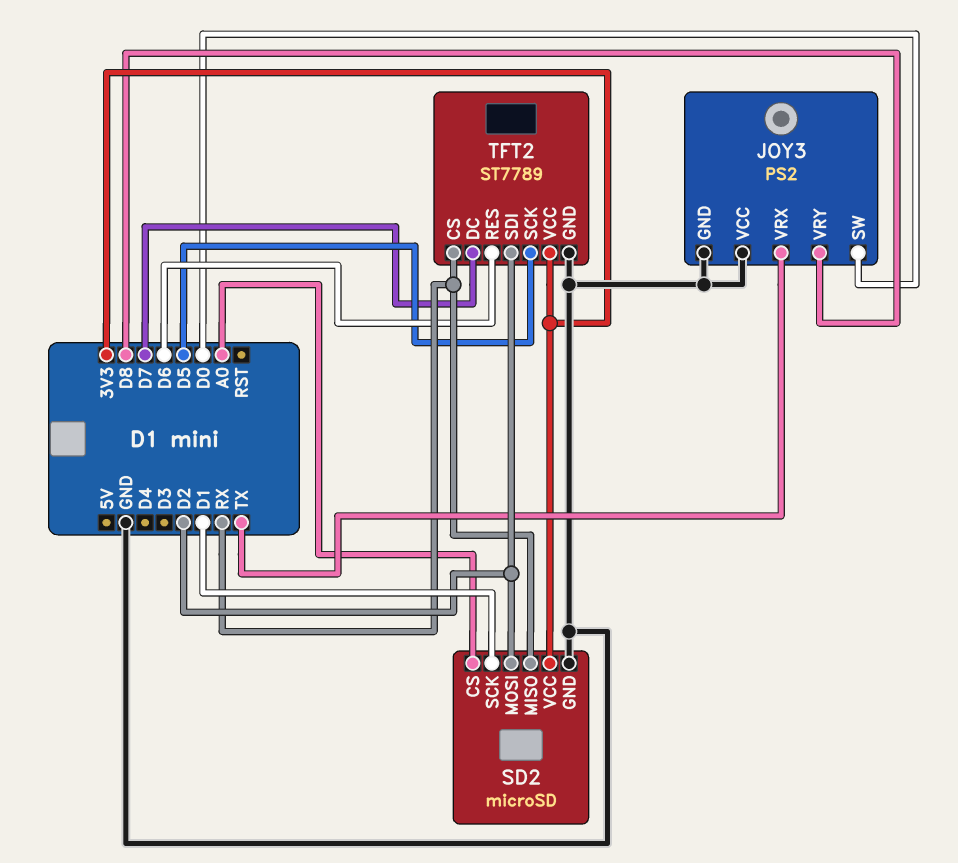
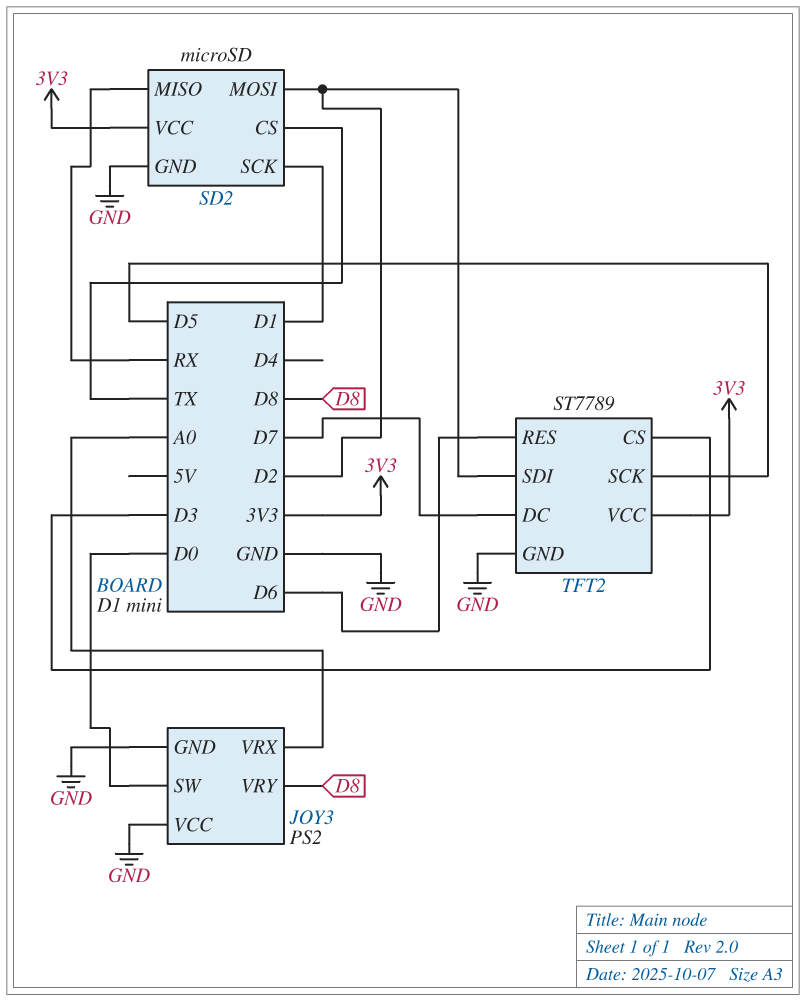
JOY3 pin VRX: TX -> A0
SD2 pin CS: A0 -> TX
TFT2 pin CS: RX -> D3

